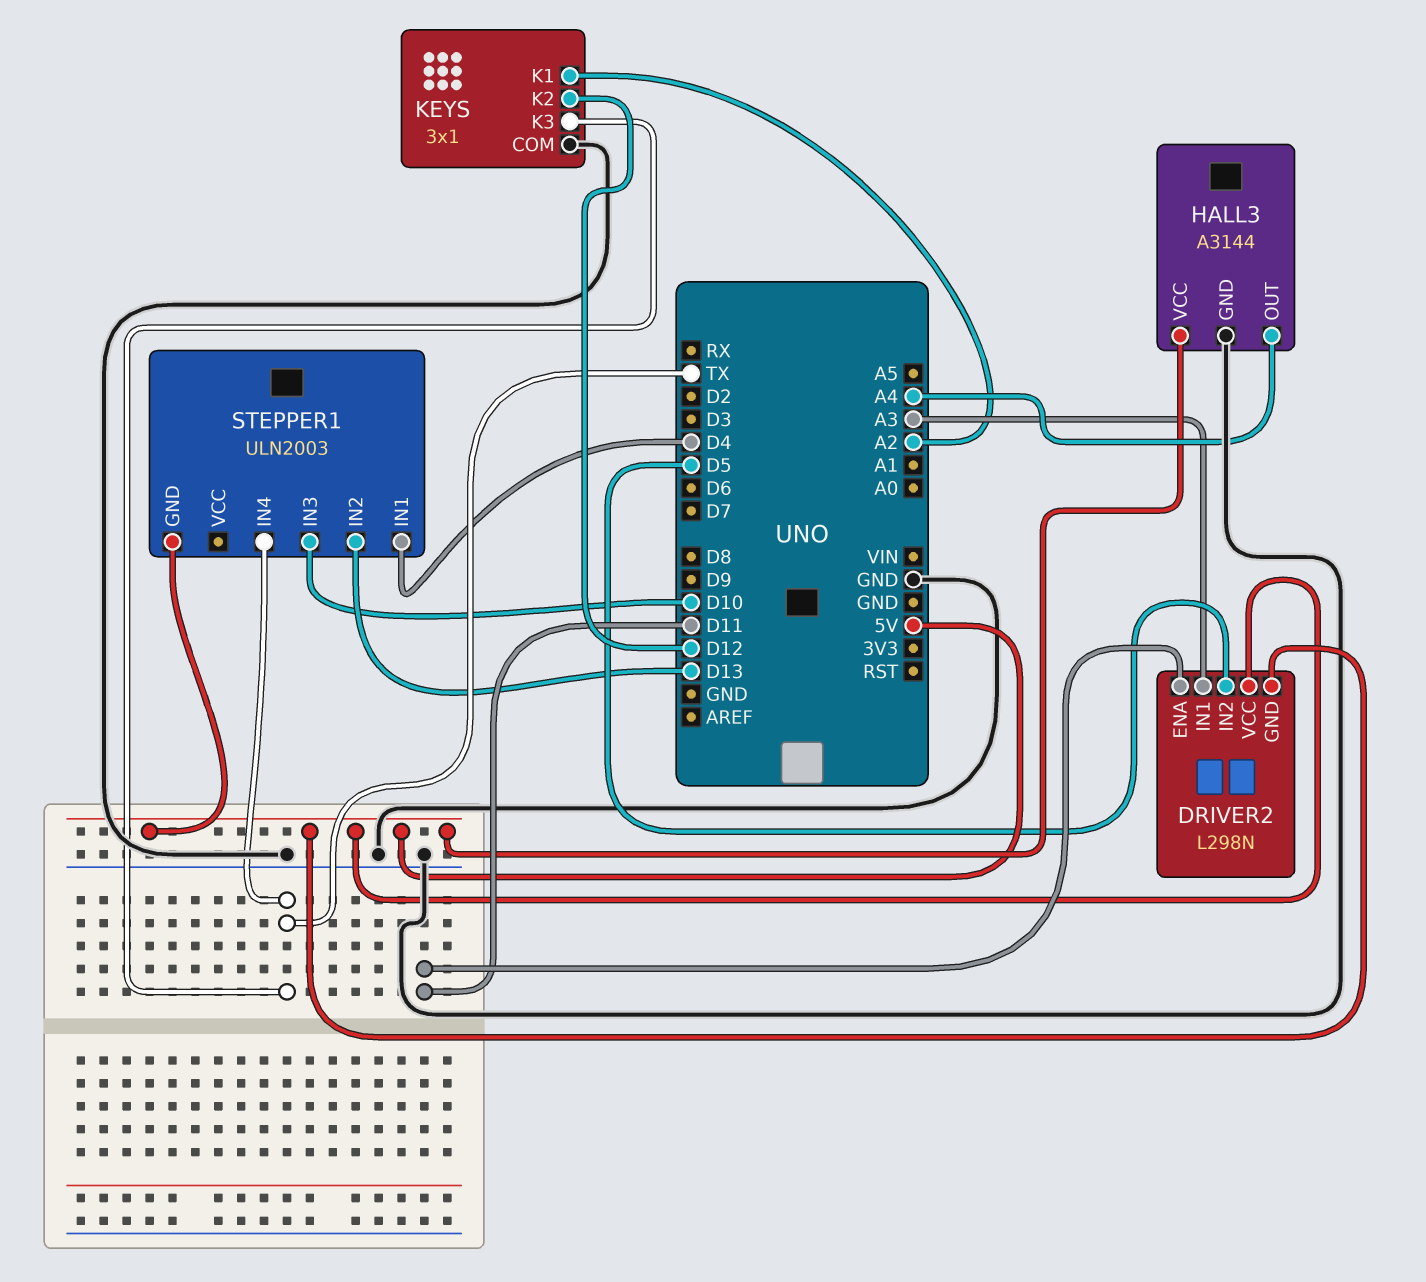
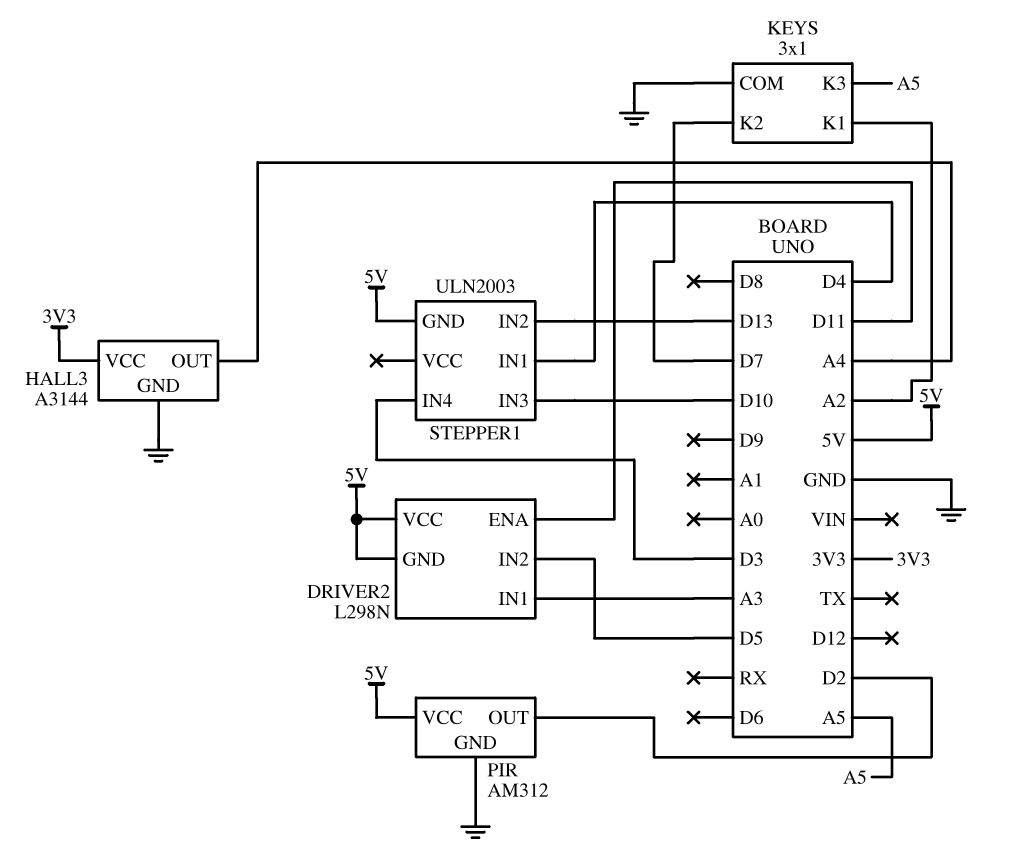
HALL3 pin VCC: 5V -> 3V3
KEYS pin K2: D12 -> D7
KEYS pin K3: TX -> A5
PIR: none -> AM312
PIR pin GND: none -> GND
PIR pin OUT: none -> D2
PIR pin VCC: none -> 5V
STEPPER1 pin IN4: TX -> D3

